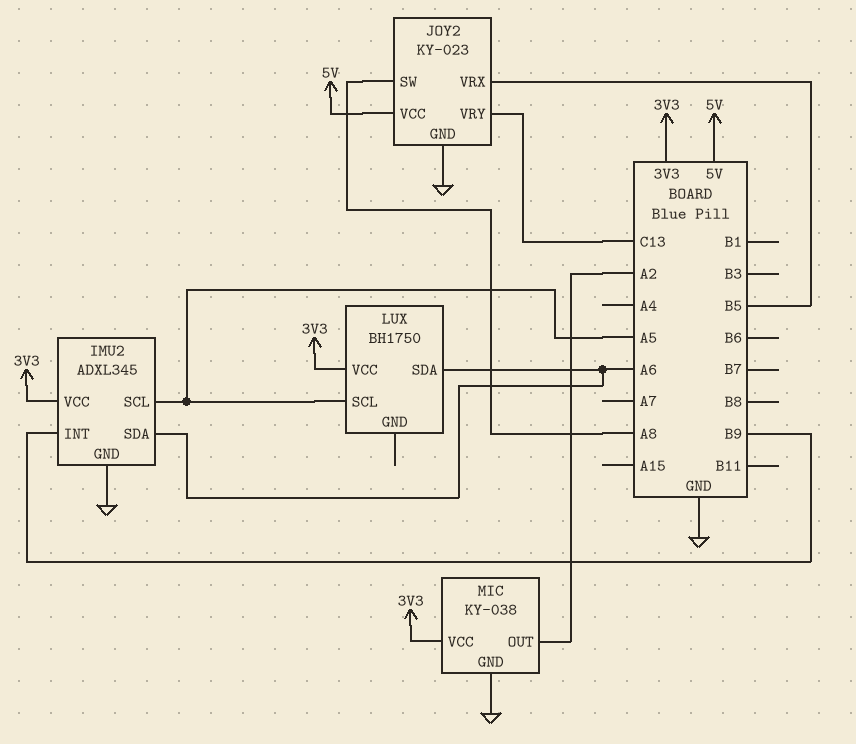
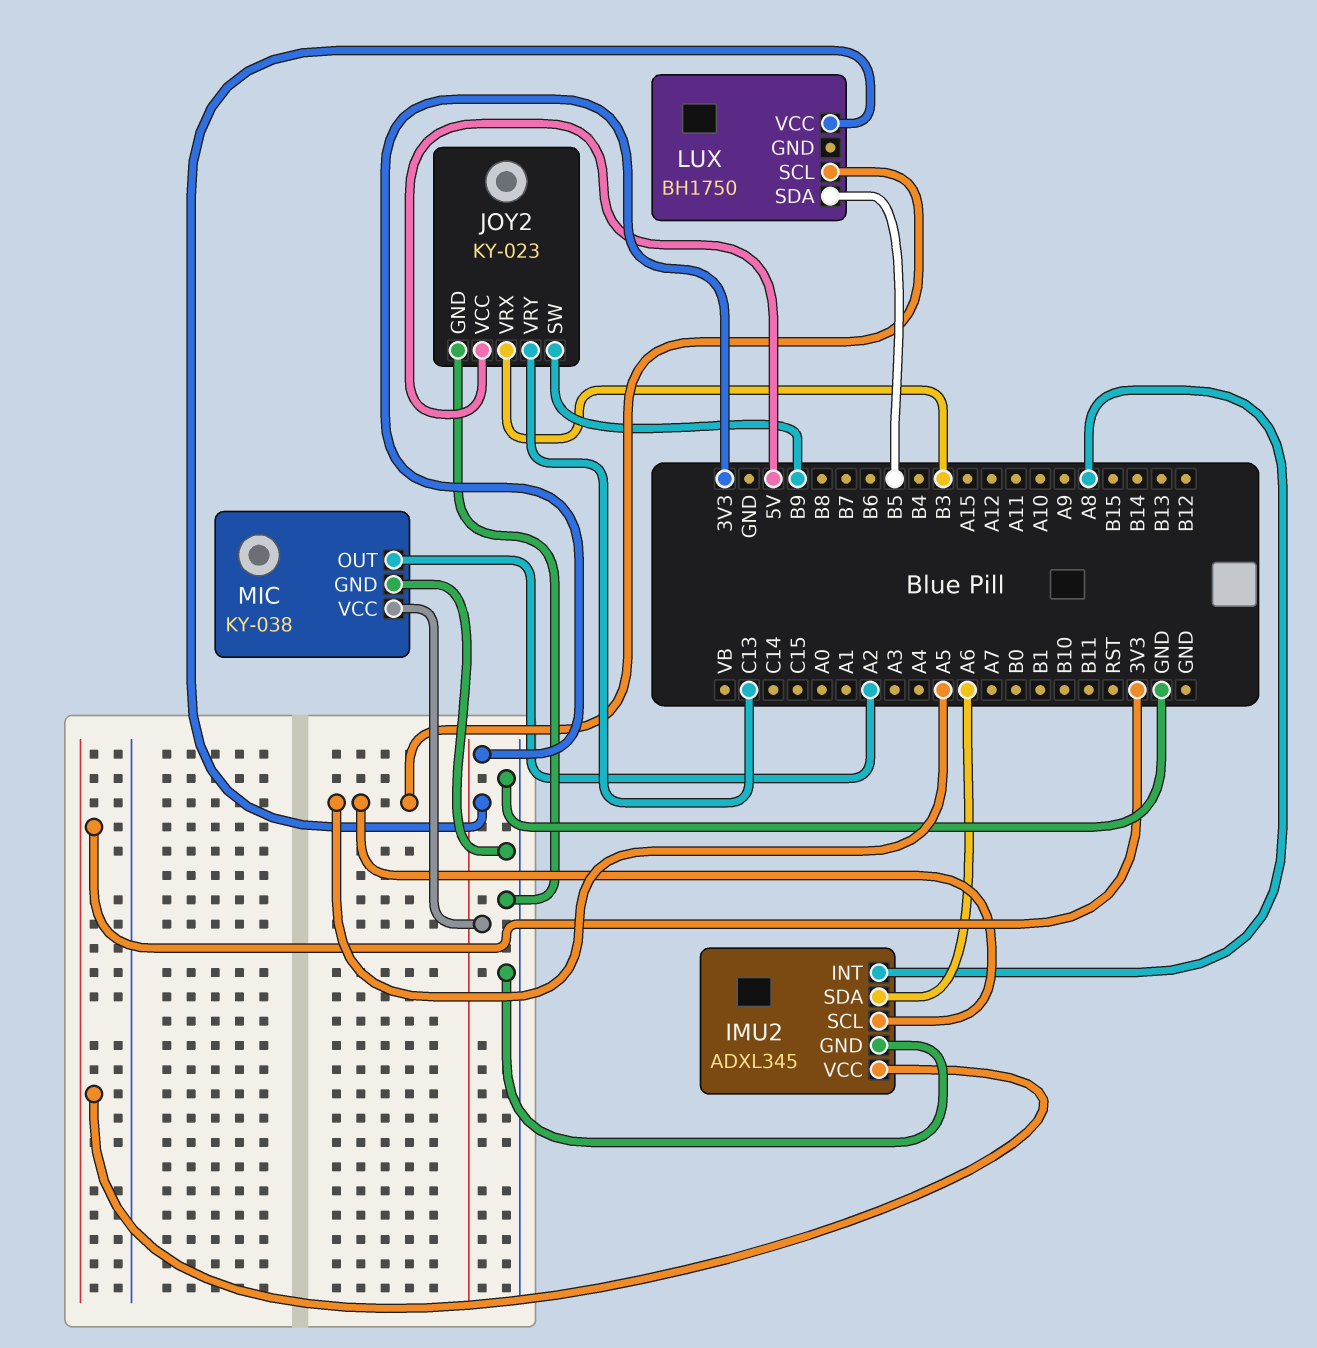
IMU2 pin INT: B9 -> A8
JOY2 pin SW: A8 -> B9
JOY2 pin VRX: B5 -> B3
LUX pin SDA: A6 -> B5

